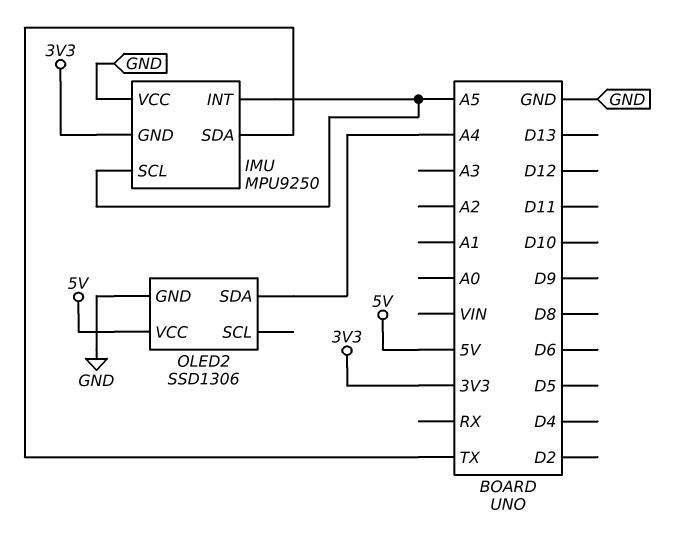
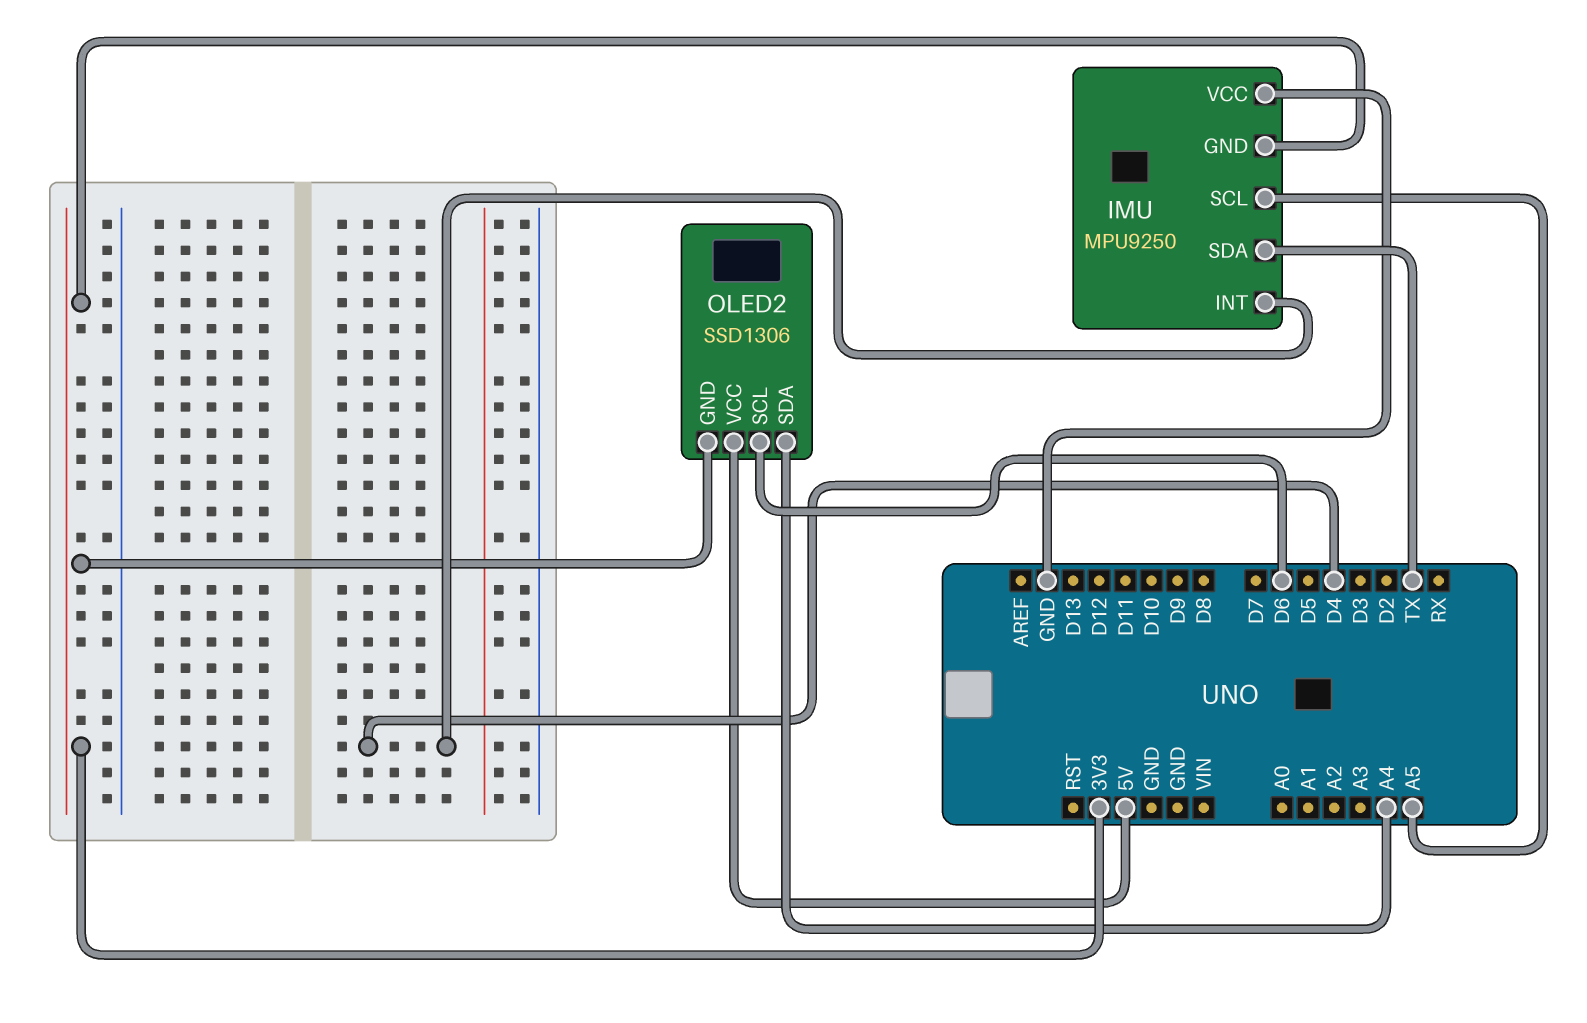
IMU pin INT: A5 -> D4
OLED2 pin GND: GND -> 3V3
OLED2 pin SCL: none -> D6

